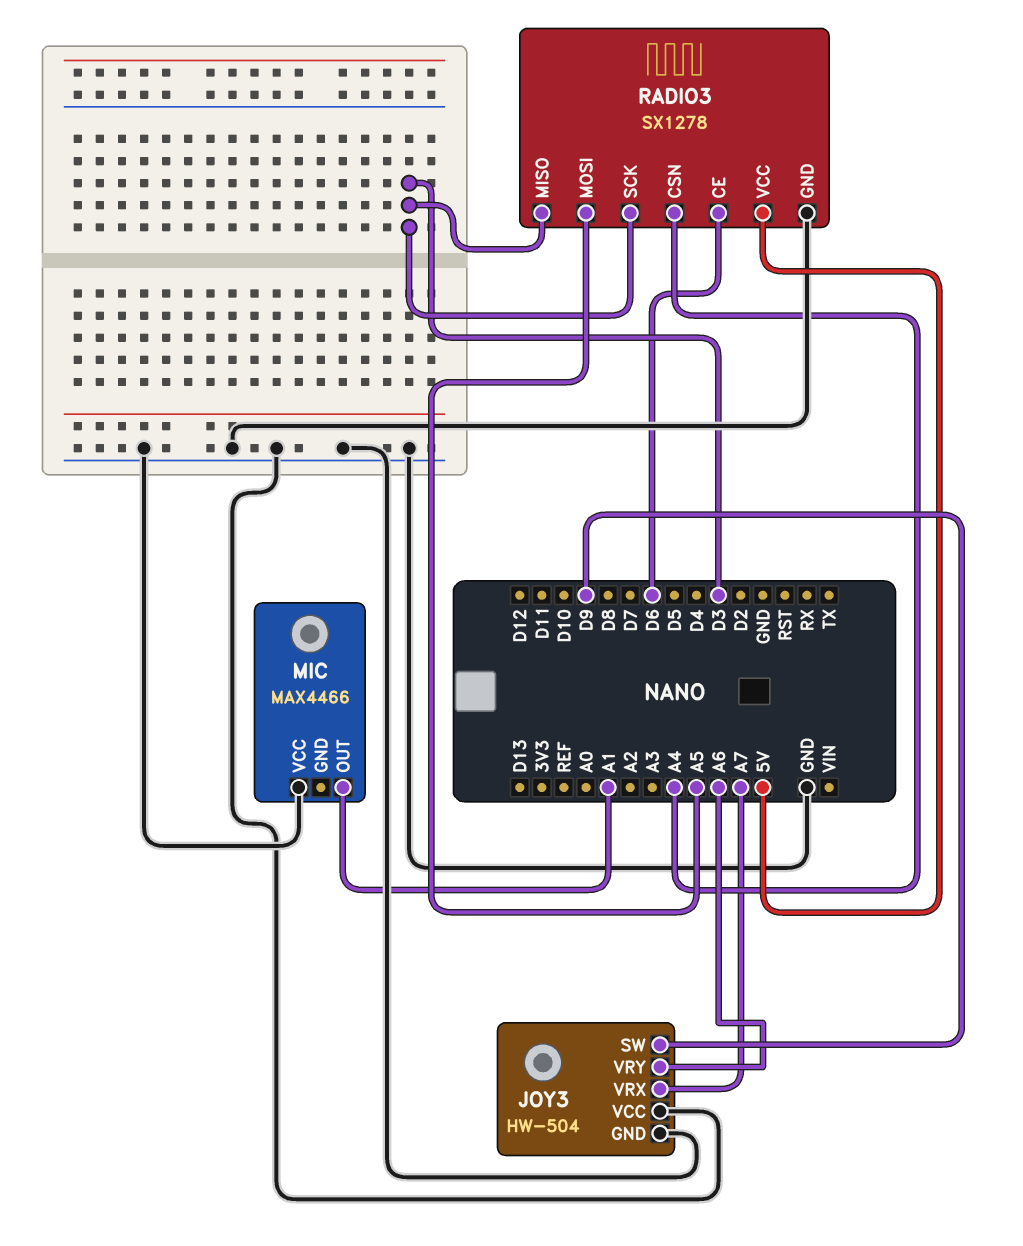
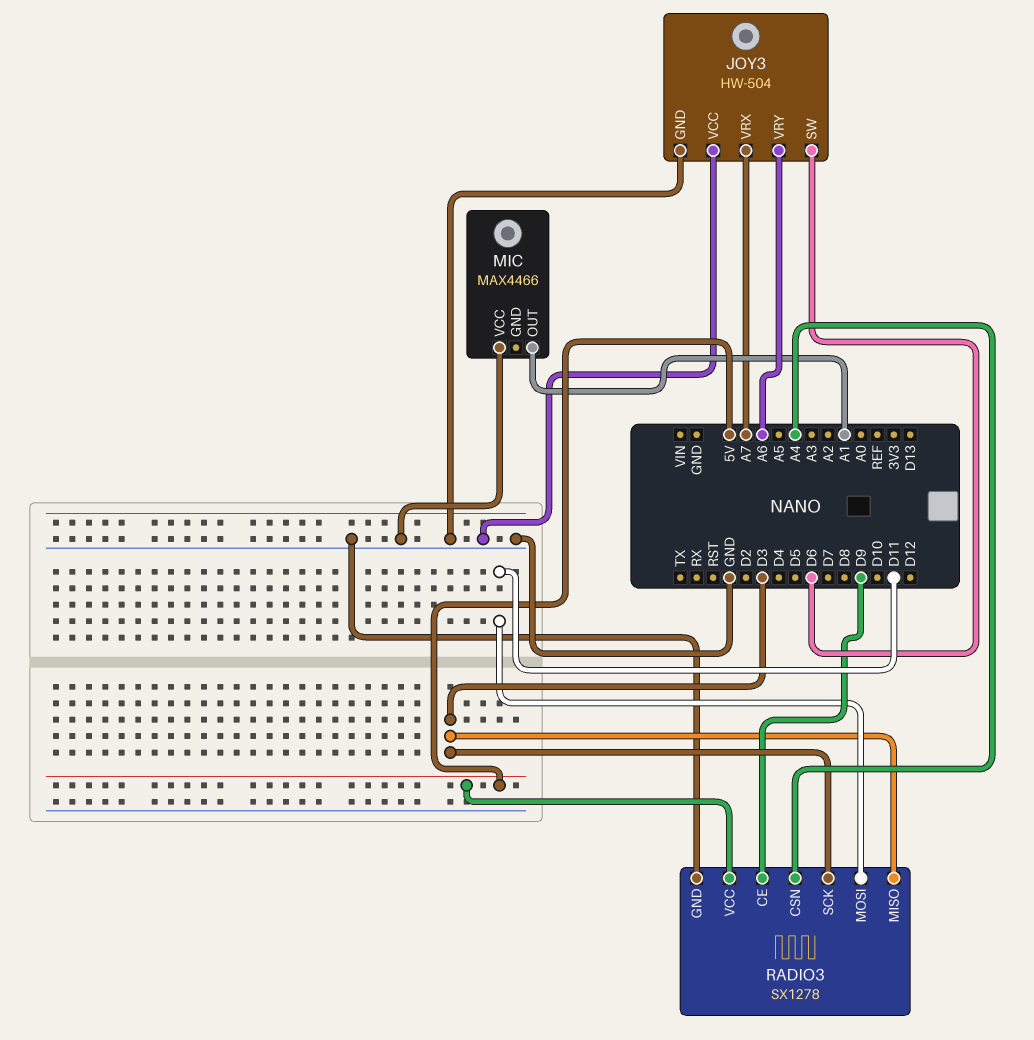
JOY3 pin SW: D9 -> D6
RADIO3 pin CE: D6 -> D9
RADIO3 pin MOSI: A5 -> D11

